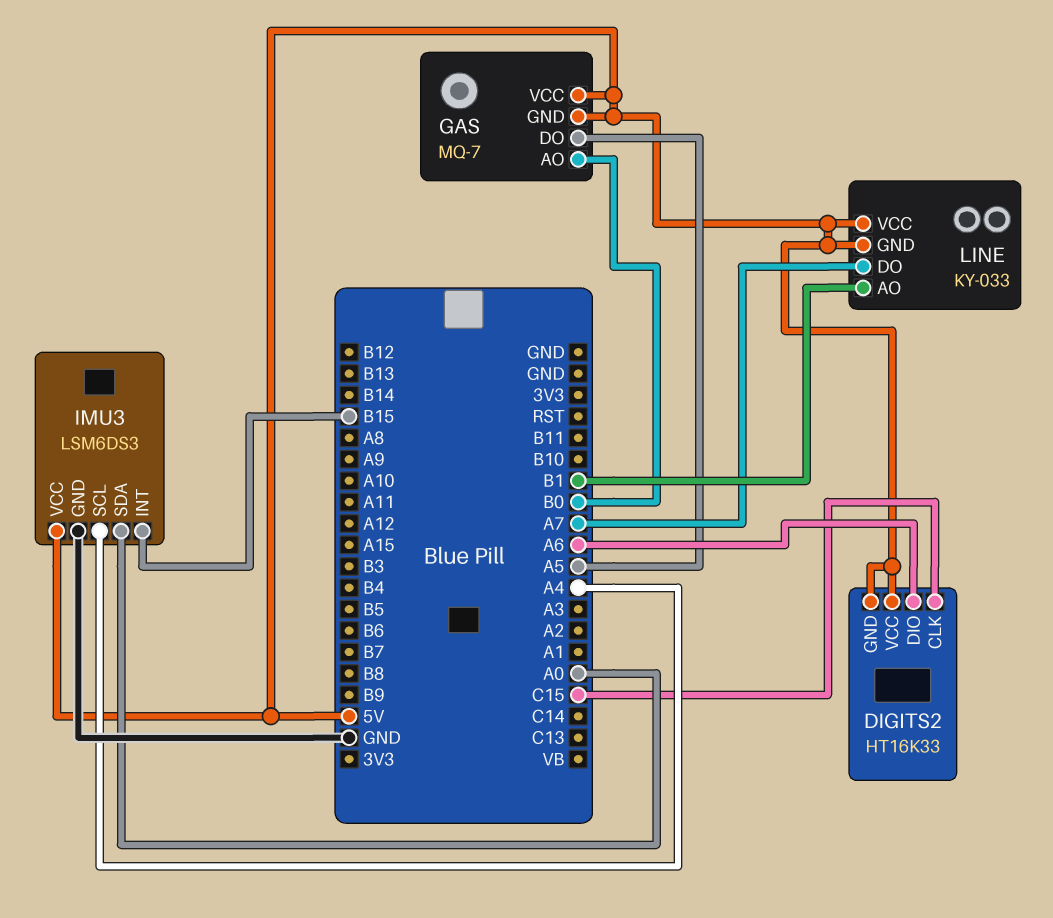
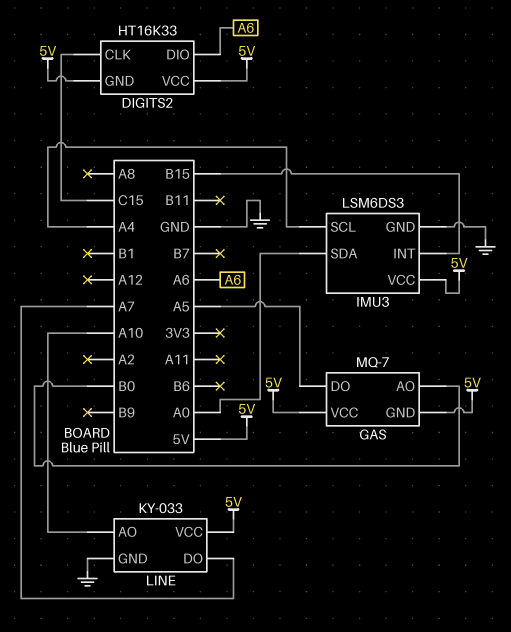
LINE pin AO: B1 -> A10
LINE pin GND: 5V -> GND

